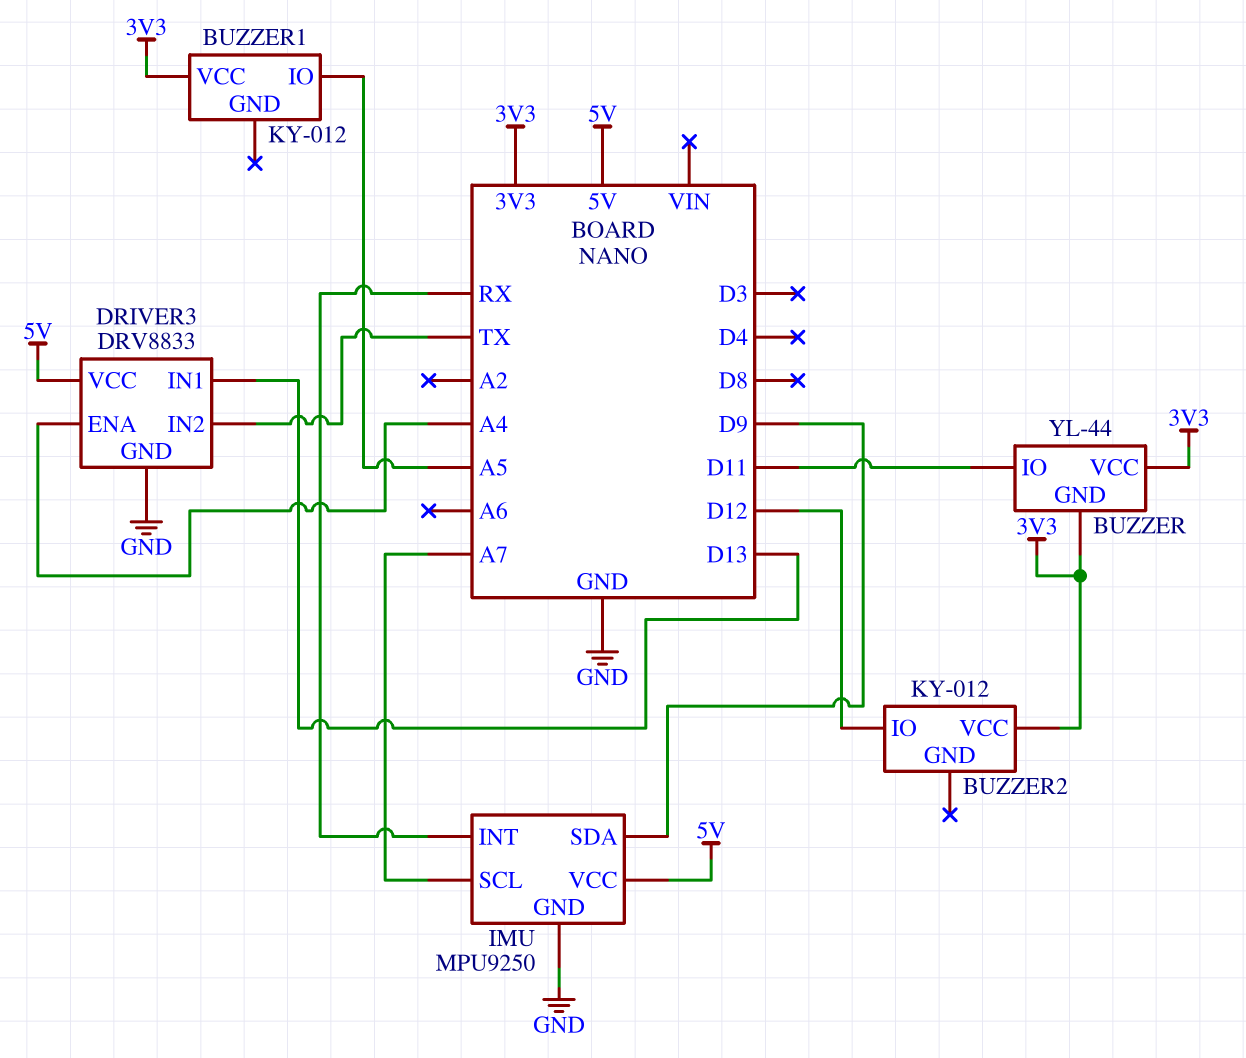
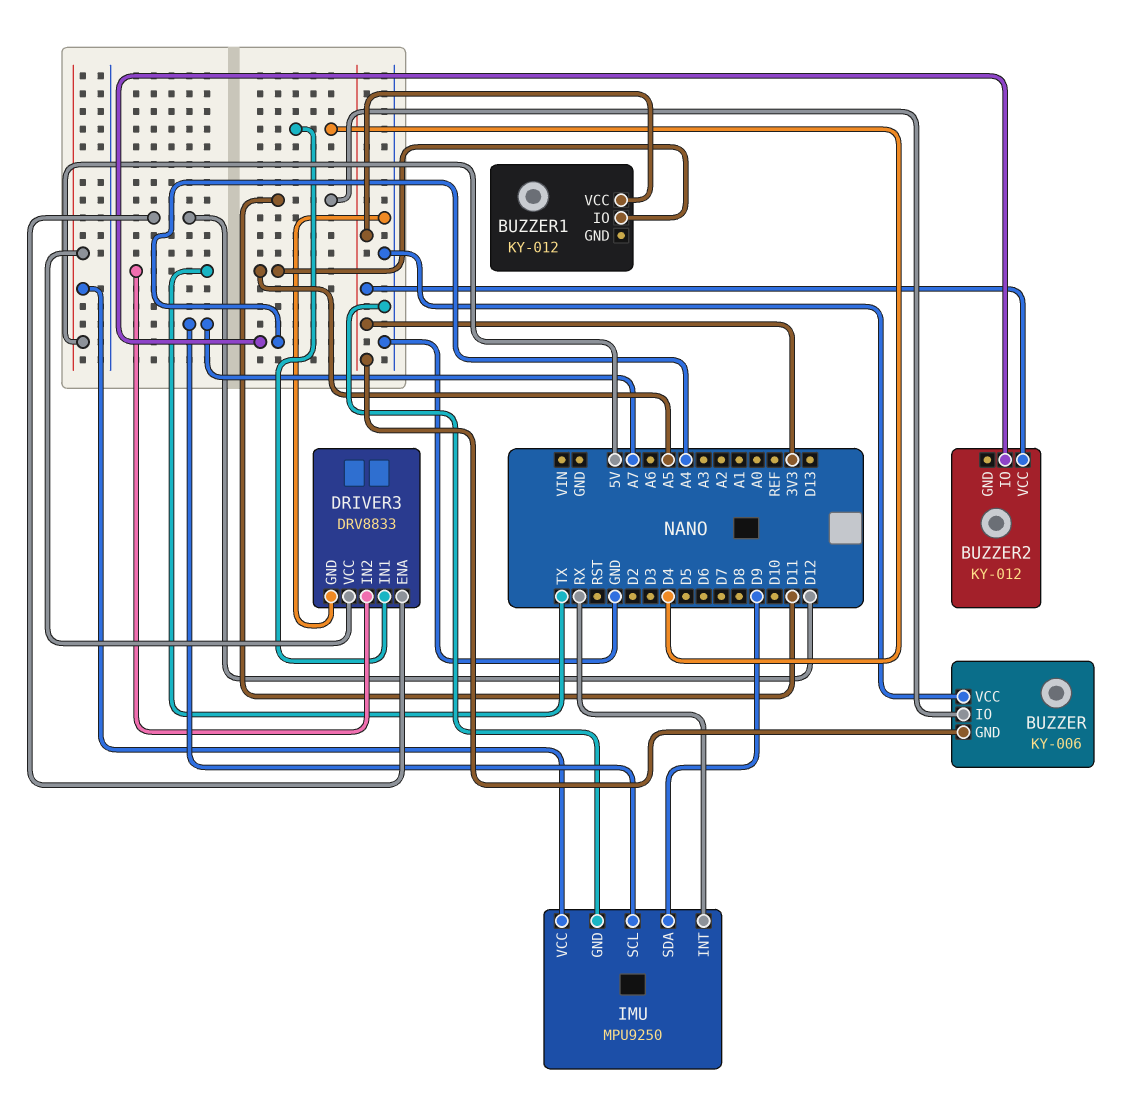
BUZZER: YL-44 -> KY-006
BUZZER pin VCC: 3V3 -> GND
BUZZER2 pin IO: D12 -> A4
DRIVER3 pin ENA: A4 -> D12
DRIVER3 pin IN1: D13 -> D4

